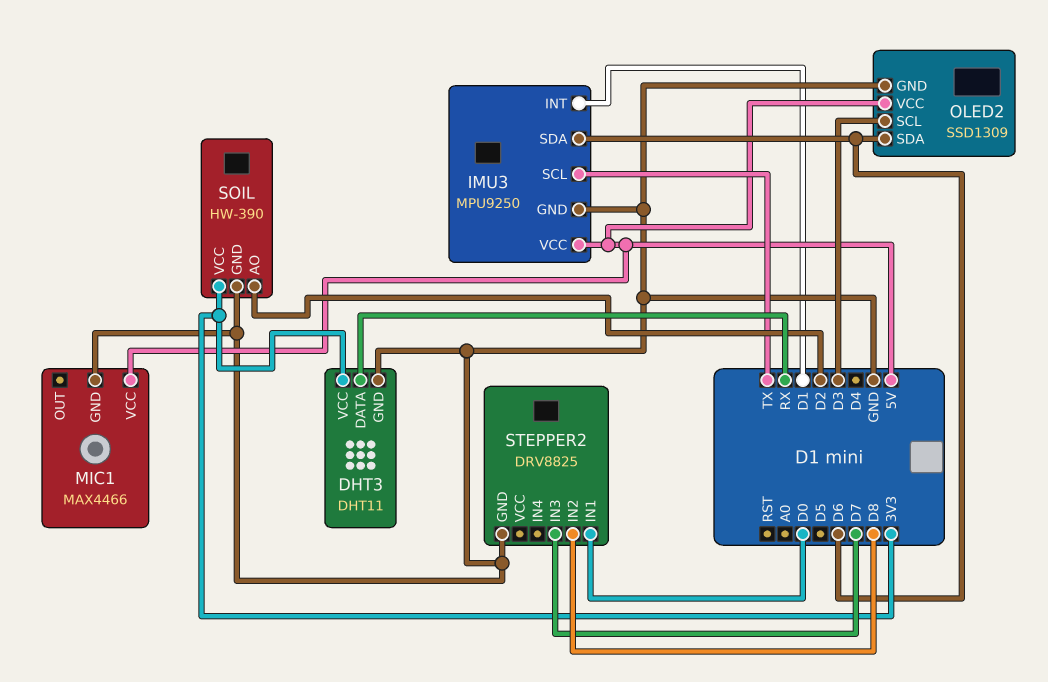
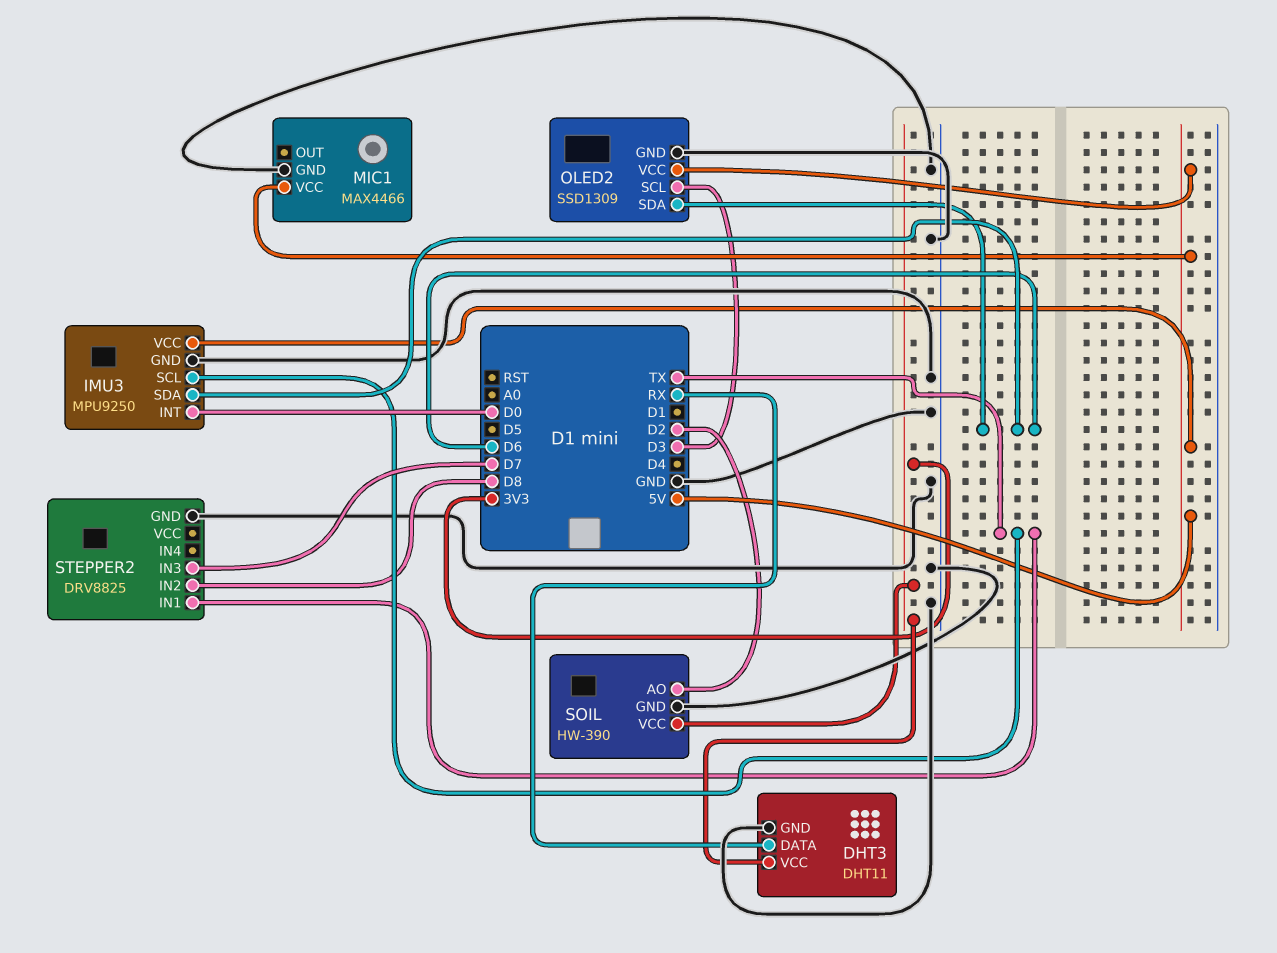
IMU3 pin INT: D1 -> D0
STEPPER2 pin IN1: D0 -> TX

